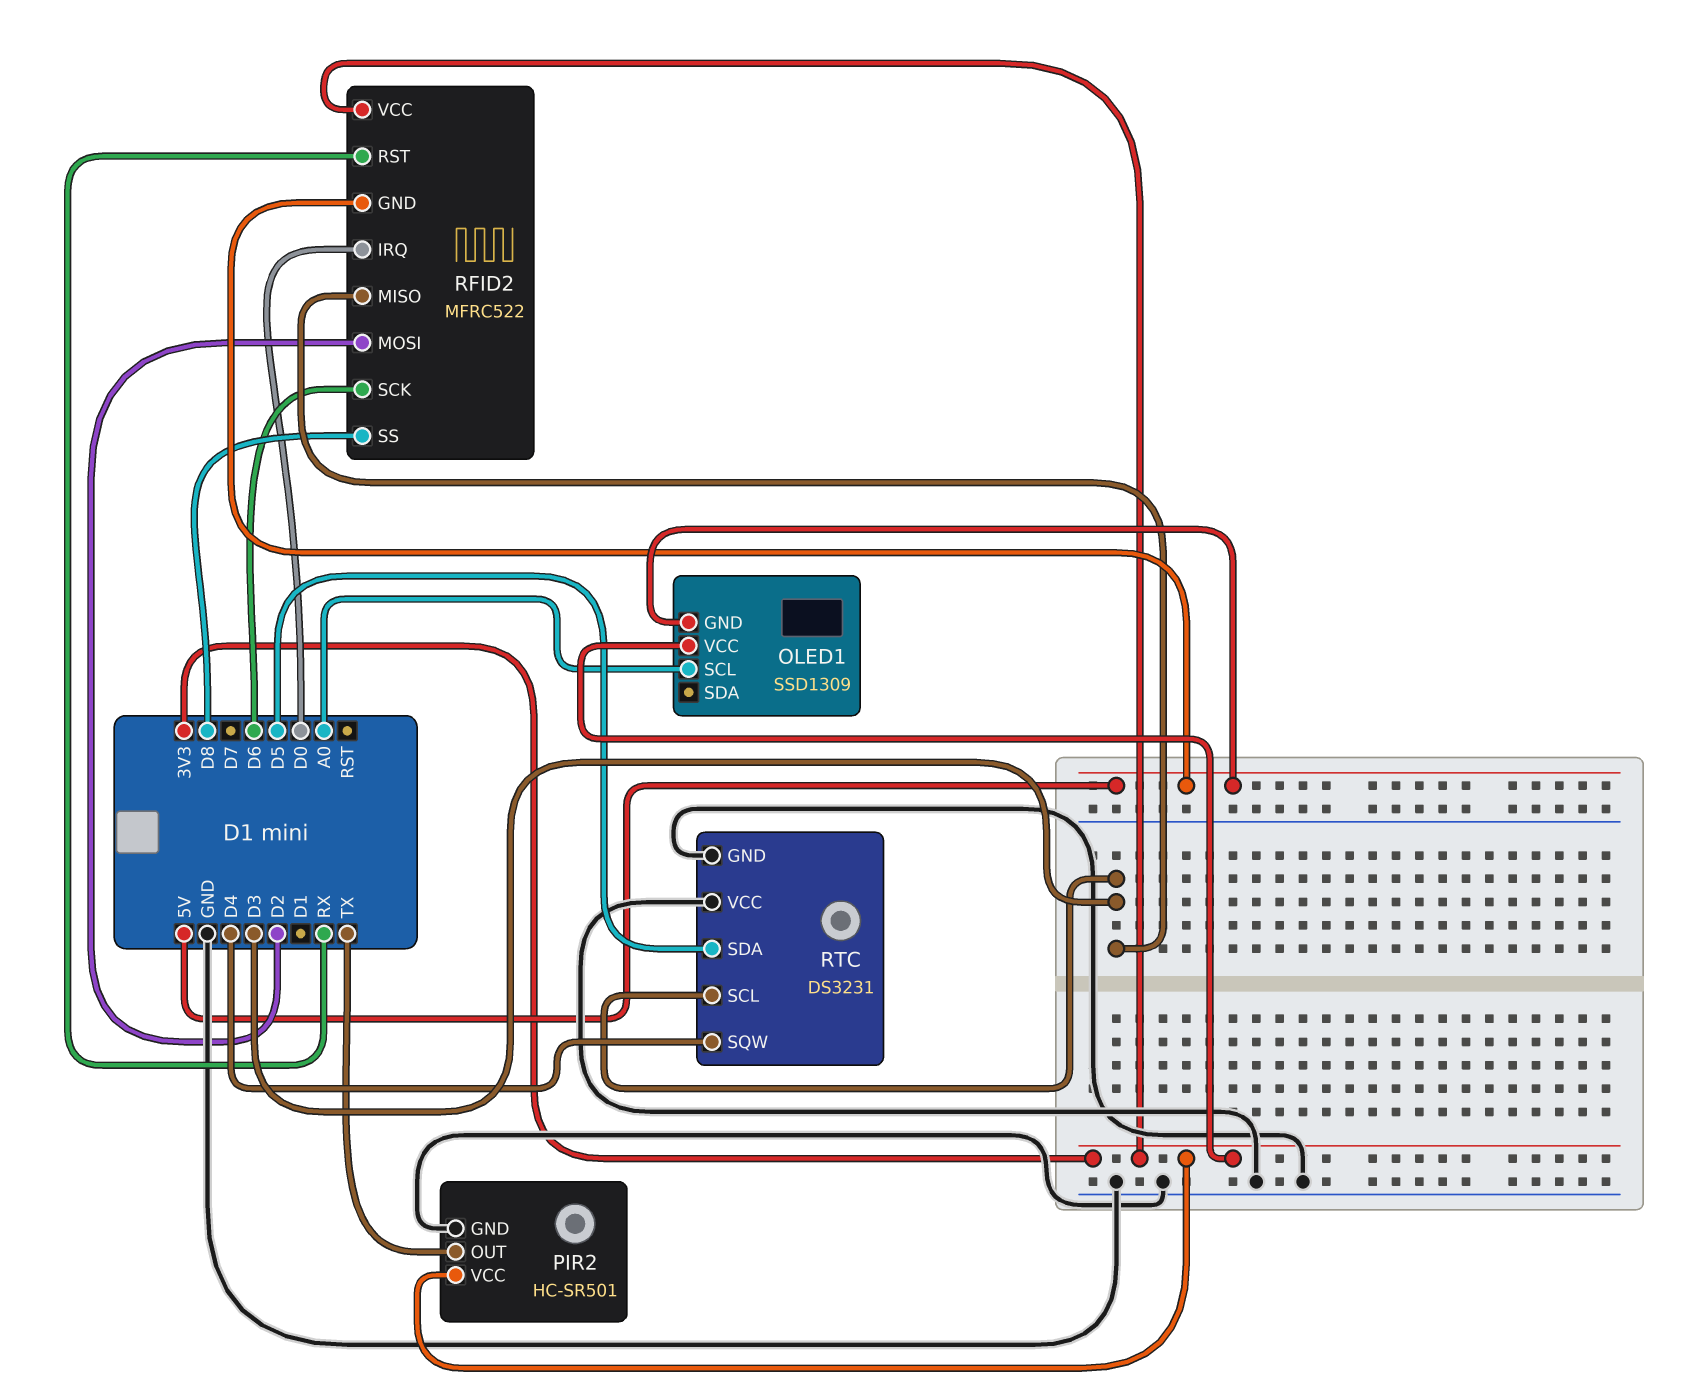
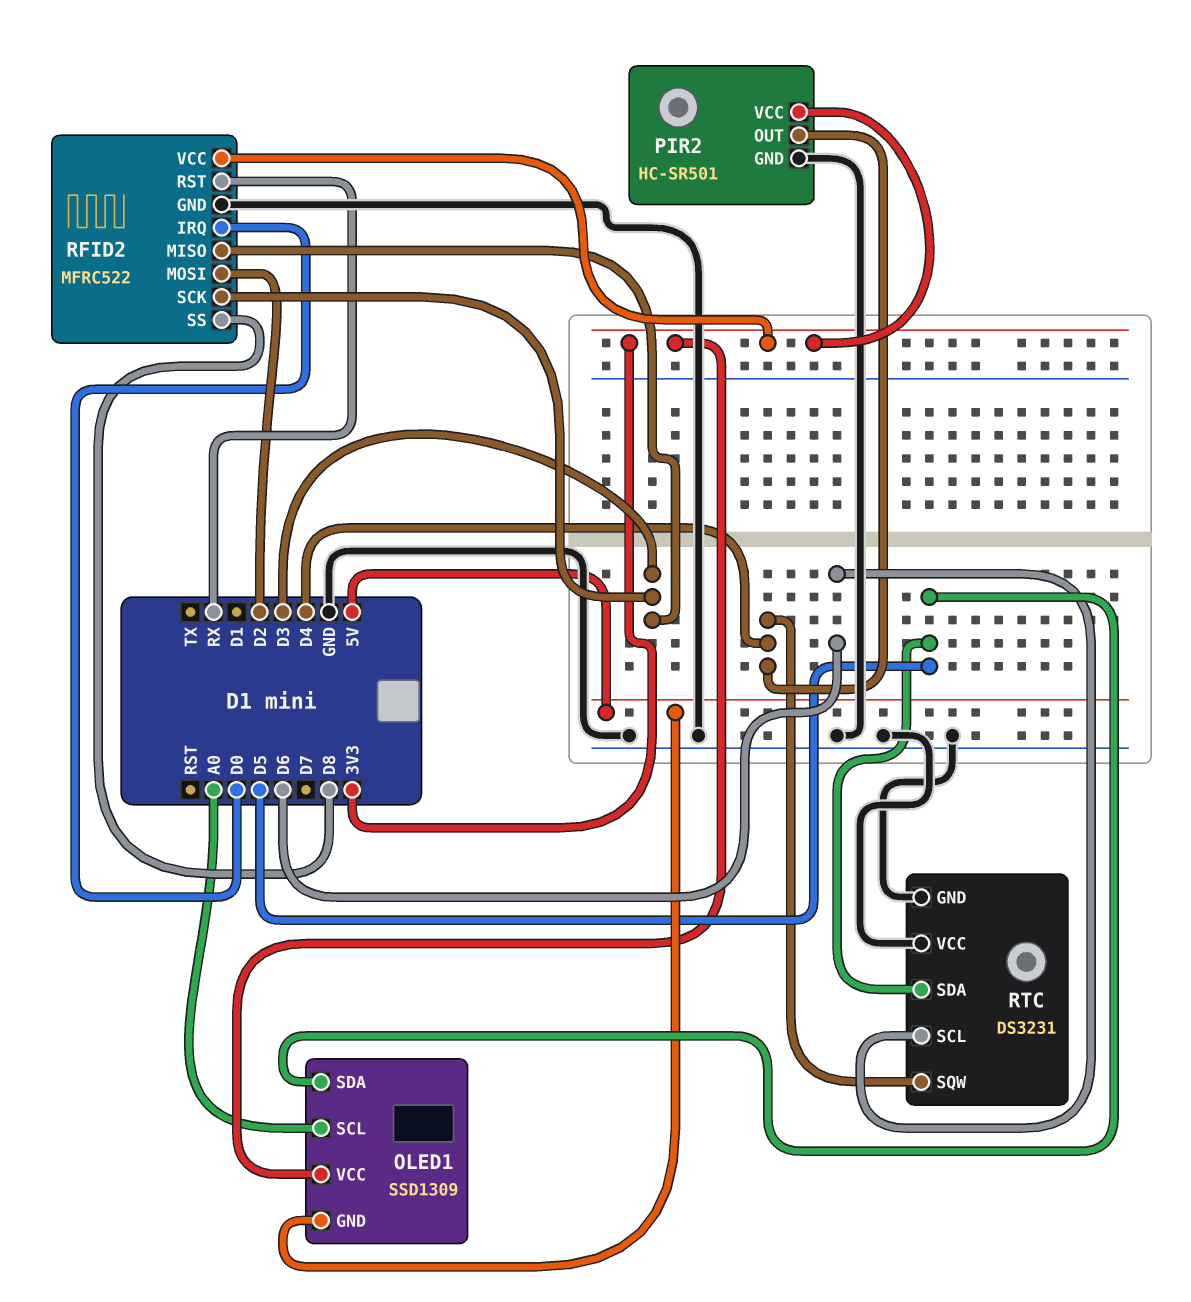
OLED1 pin SDA: none -> D5
PIR2 pin OUT: TX -> D4
RFID2 pin GND: 5V -> GND
RFID2 pin SCK: D6 -> D3
RTC pin SCL: D3 -> D6

